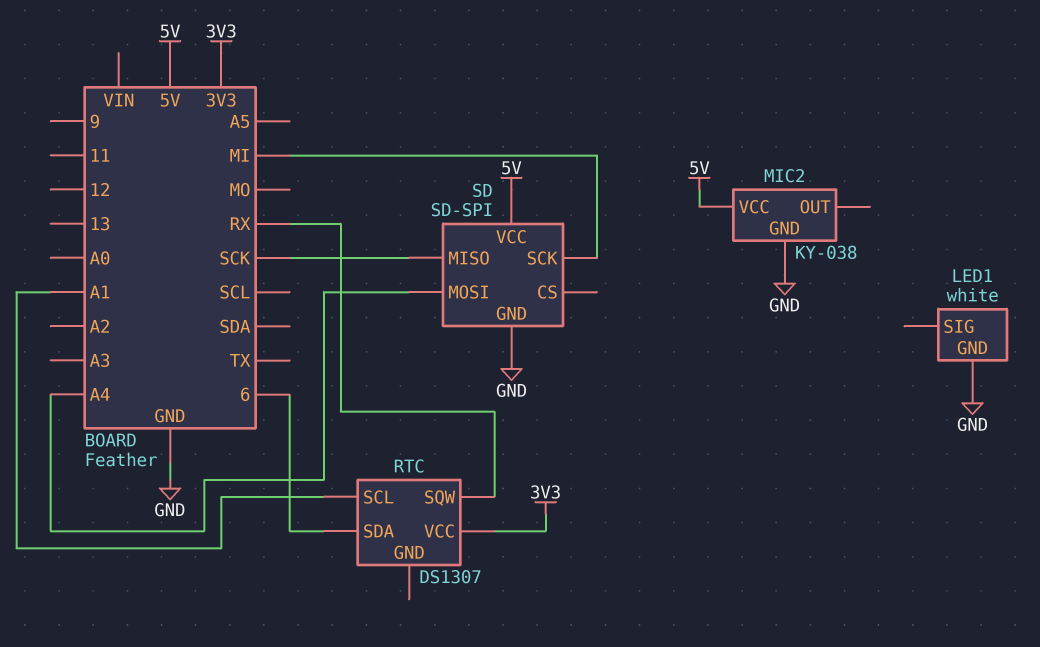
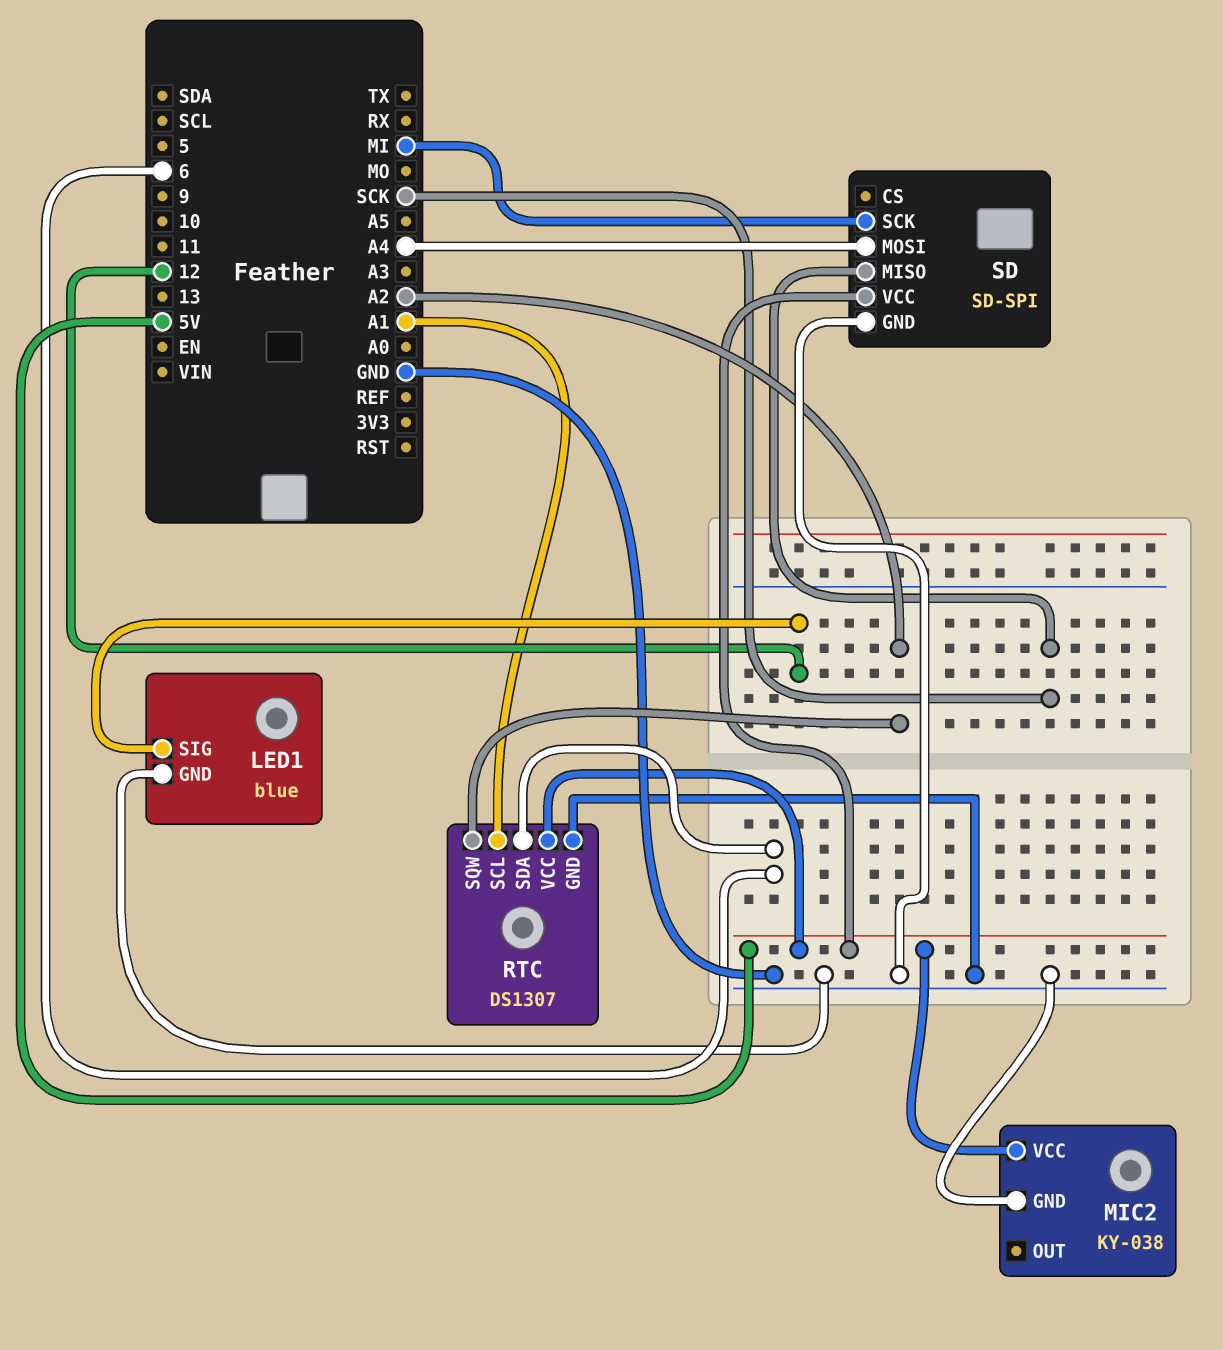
LED1: white -> blue
LED1 pin SIG: none -> 12
RTC pin GND: none -> GND
RTC pin SQW: RX -> A2
RTC pin VCC: 3V3 -> 5V

